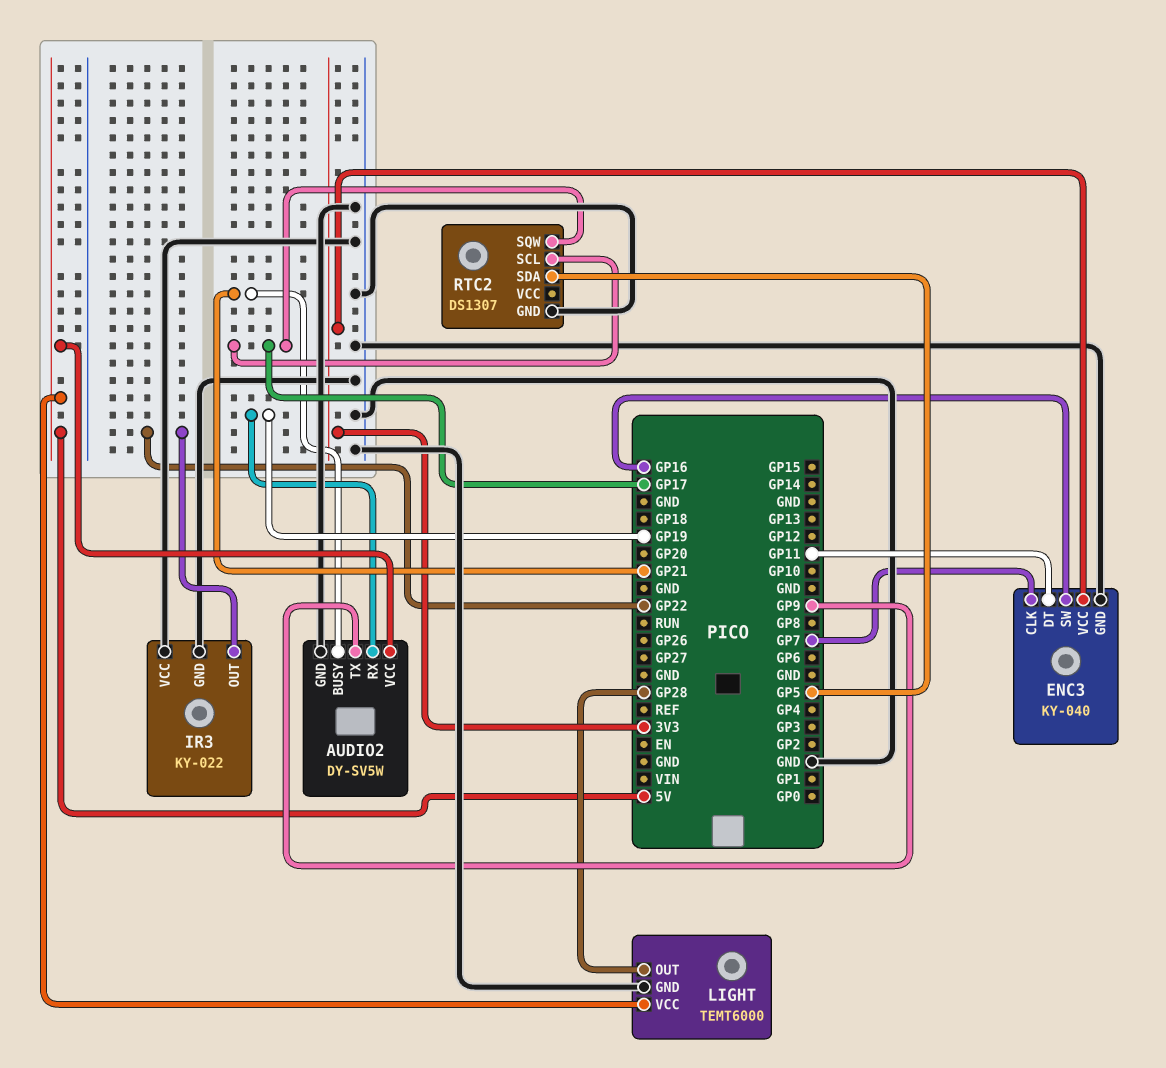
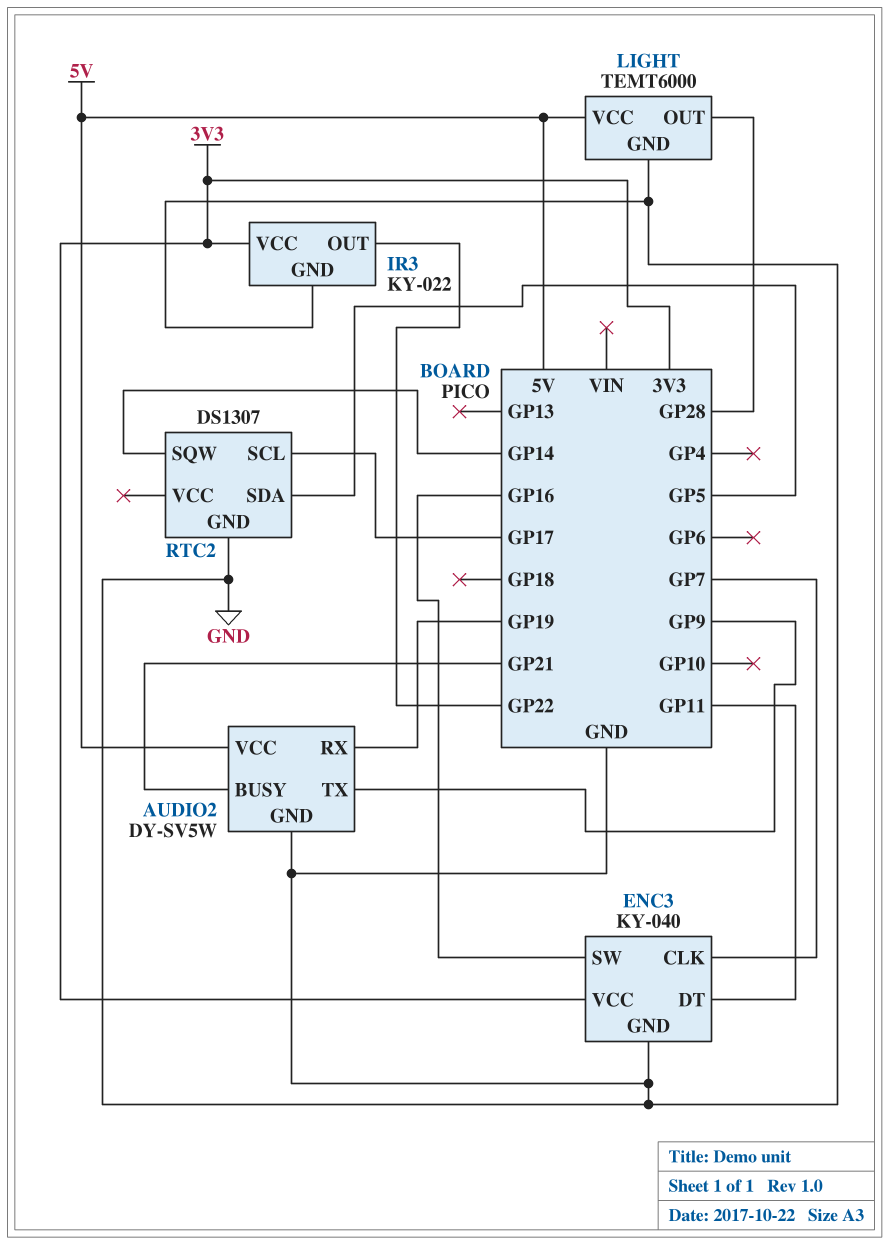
IR3 pin VCC: GND -> 3V3
RTC2 pin SQW: GP17 -> GP14

